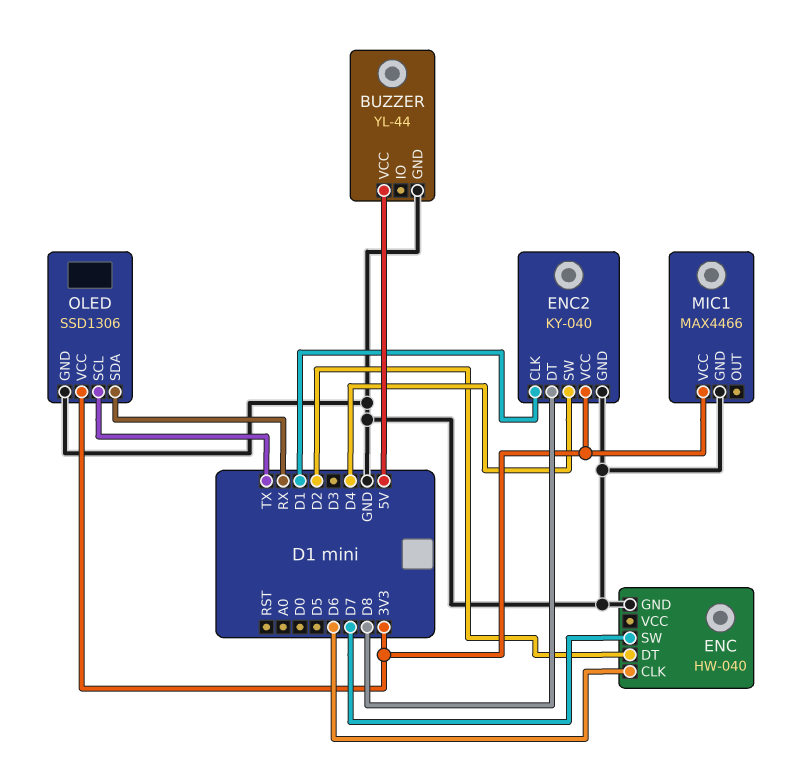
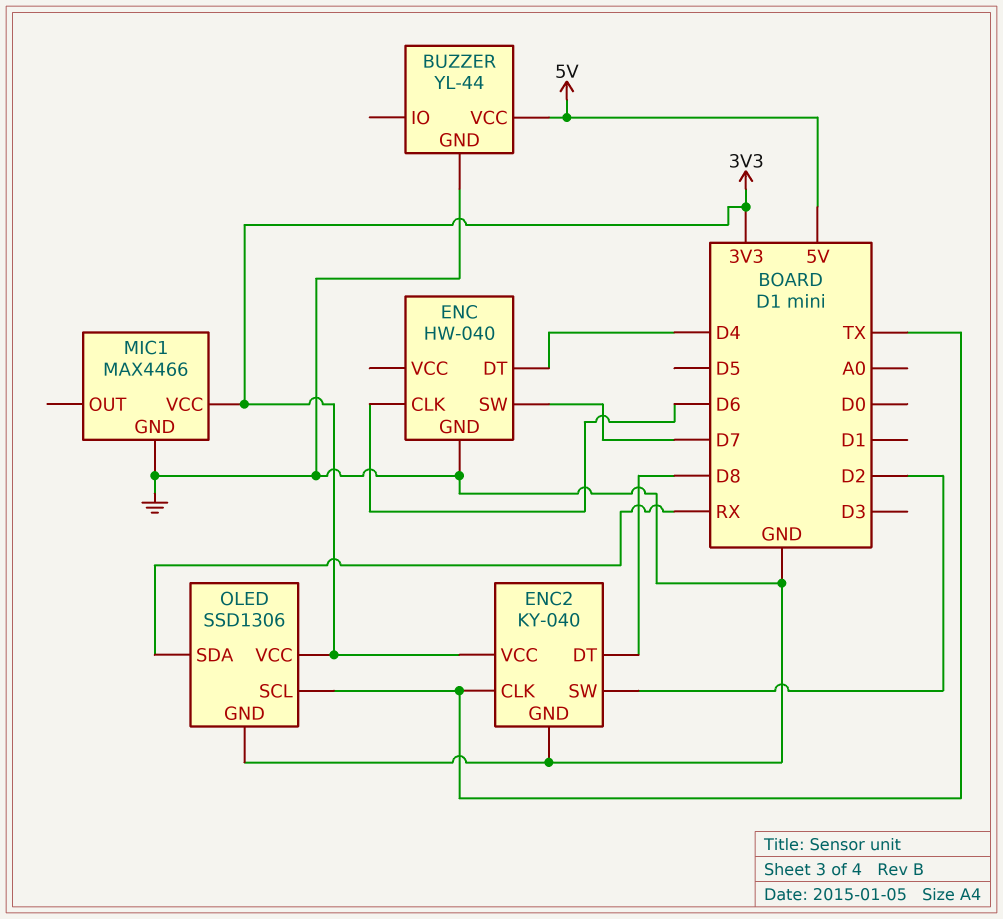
ENC pin DT: D2 -> D4
ENC2 pin CLK: D1 -> TX
ENC2 pin SW: D4 -> D2

